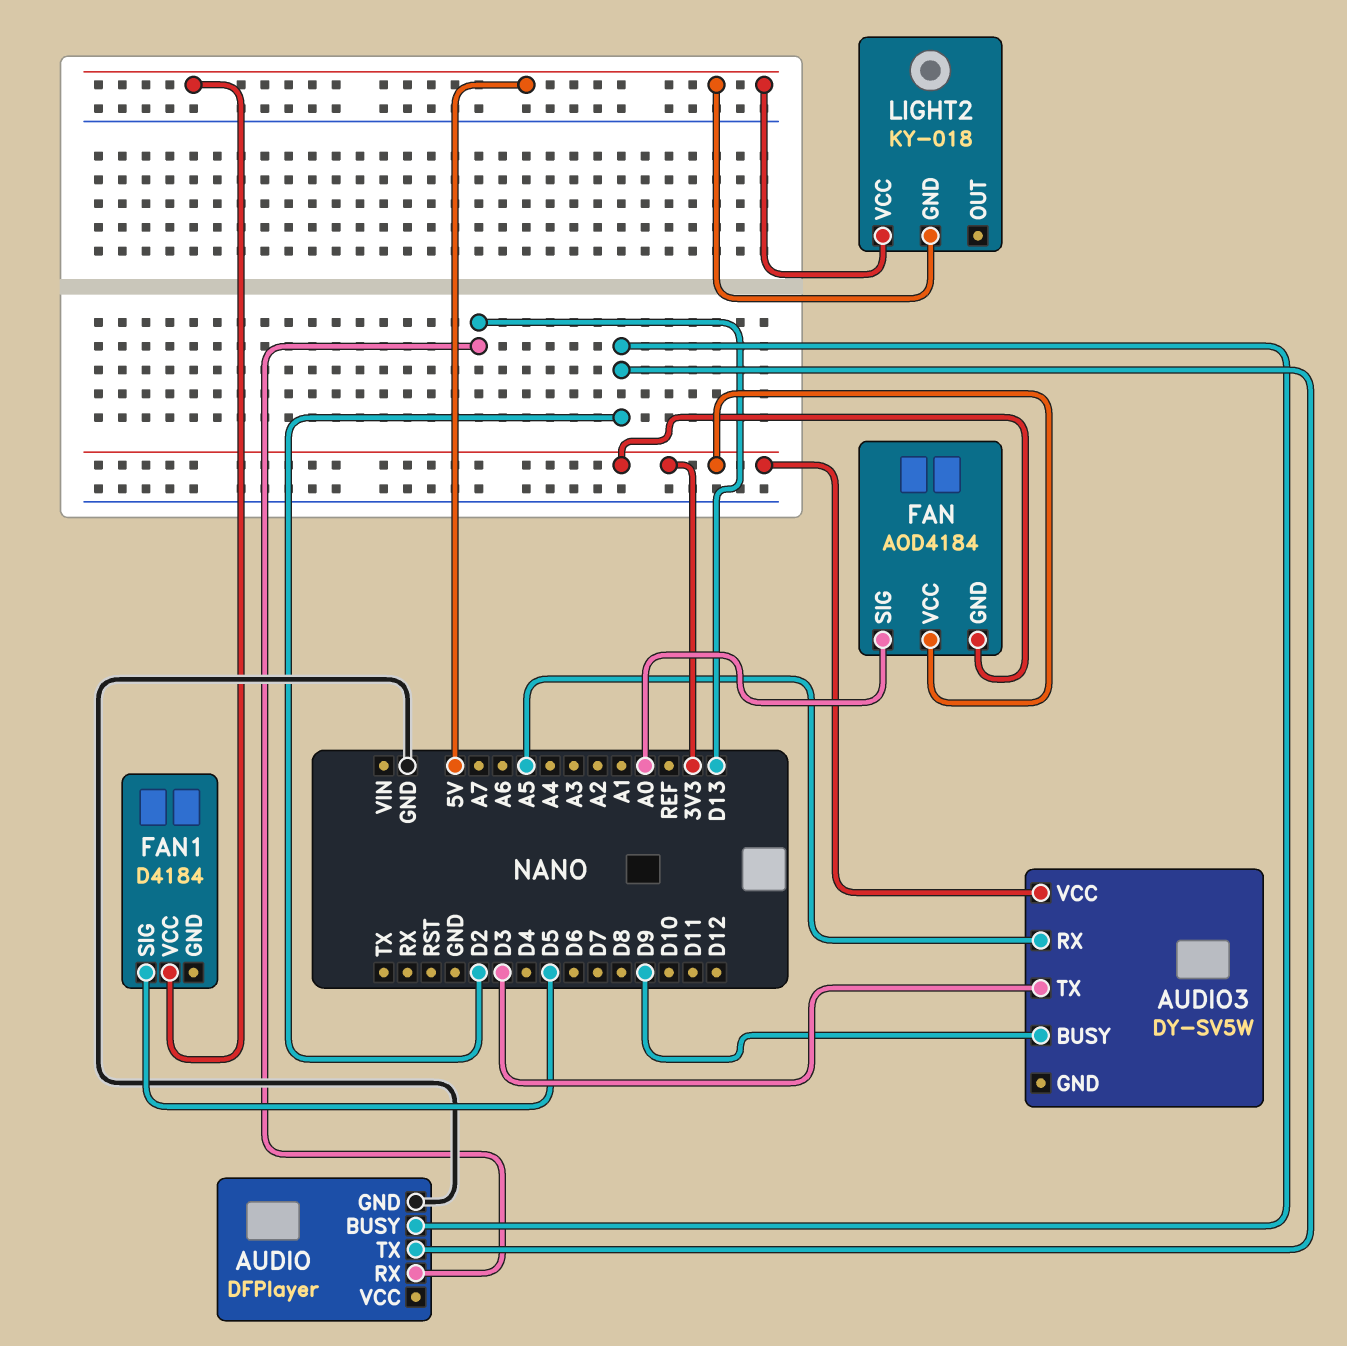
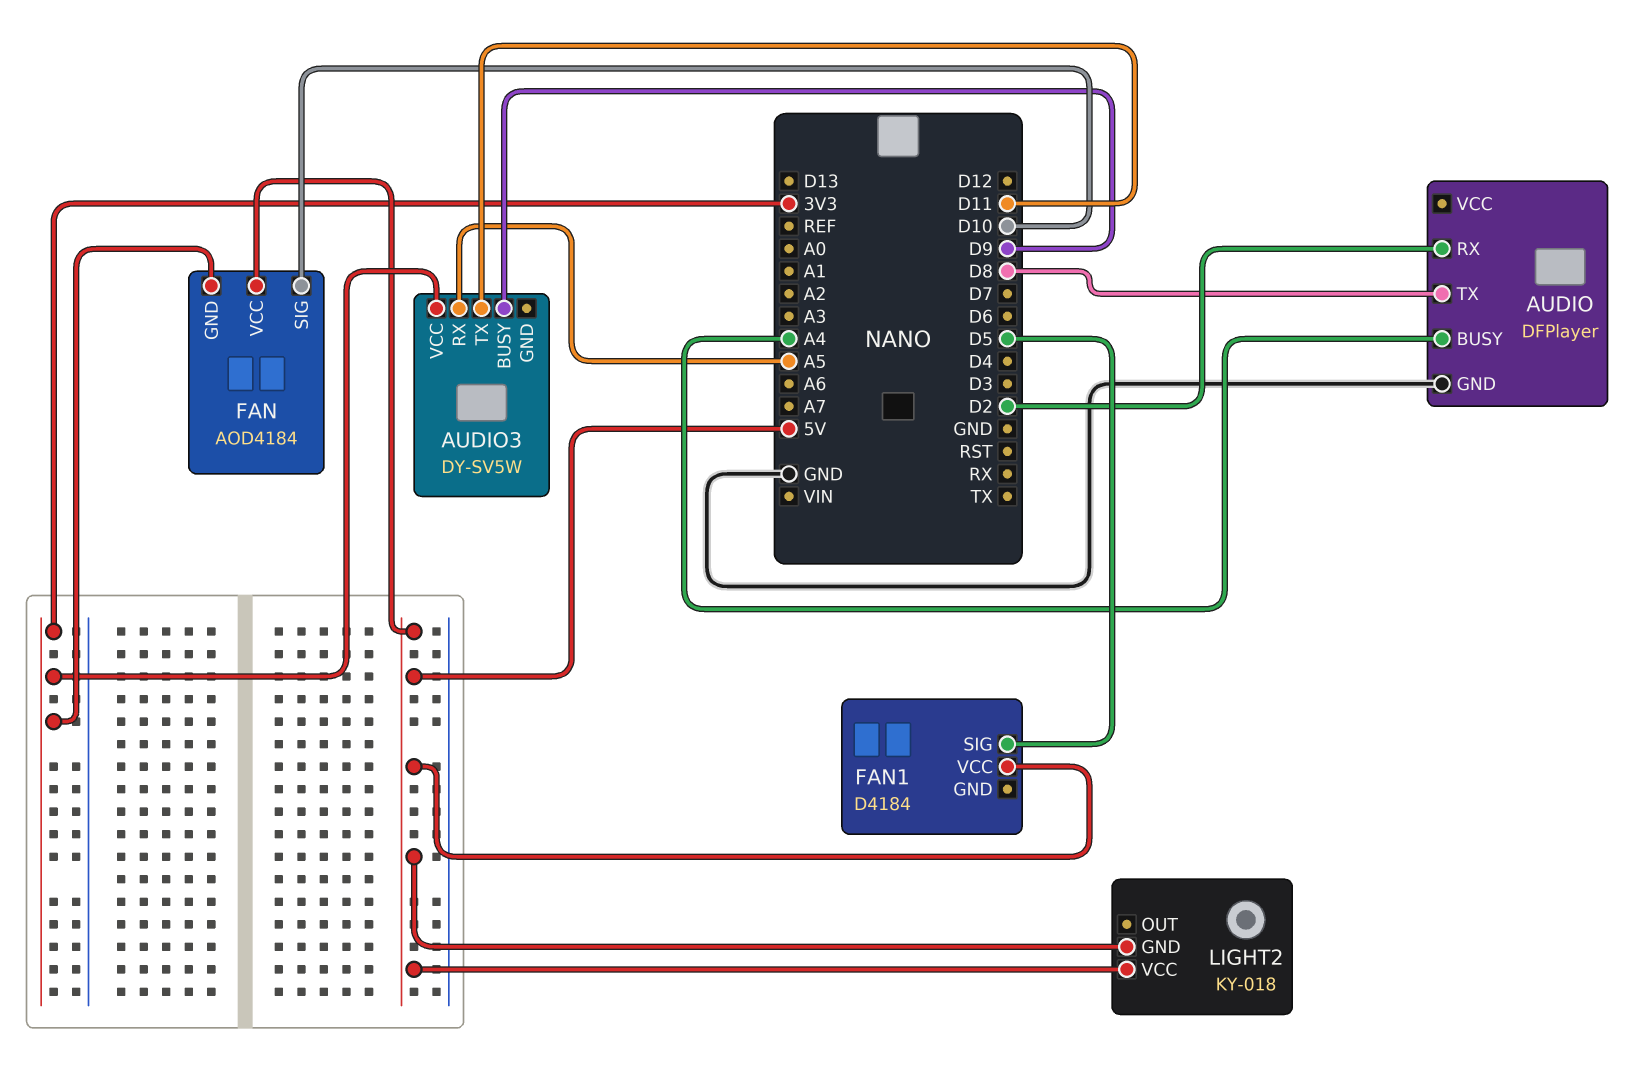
AUDIO pin BUSY: D2 -> A4
AUDIO pin RX: D13 -> D2
AUDIO pin TX: D2 -> D8
AUDIO3 pin TX: D3 -> D11
FAN pin SIG: A0 -> D10
FAN pin VCC: 3V3 -> 5V

